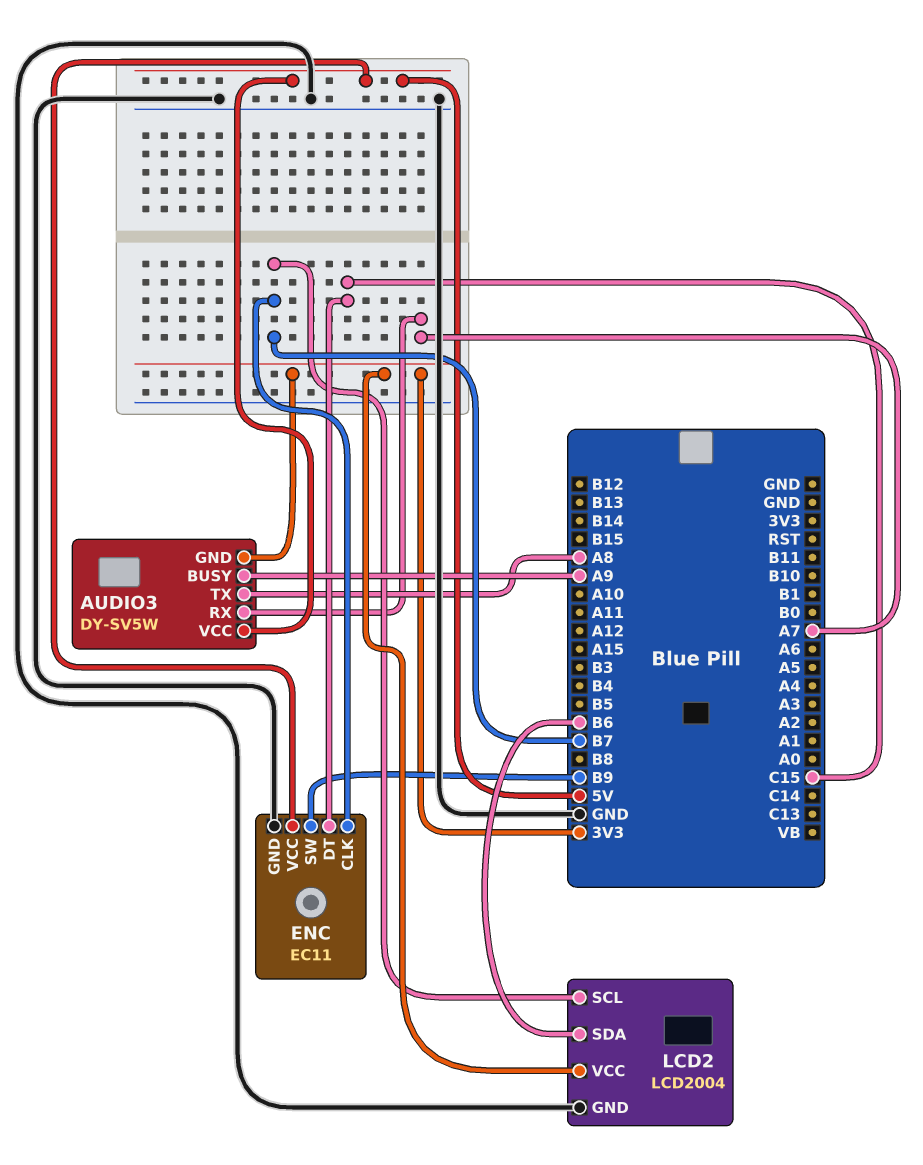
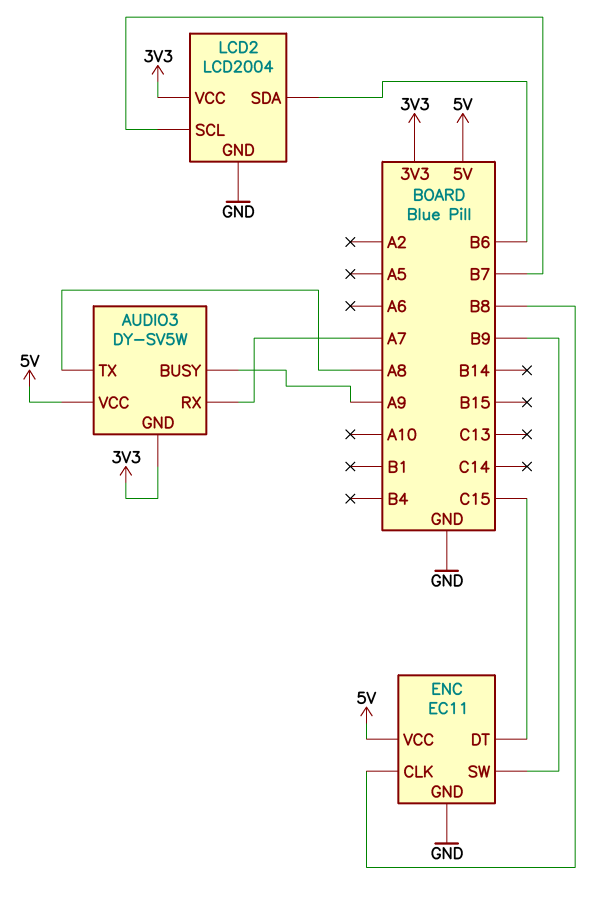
ENC pin CLK: B7 -> B8

